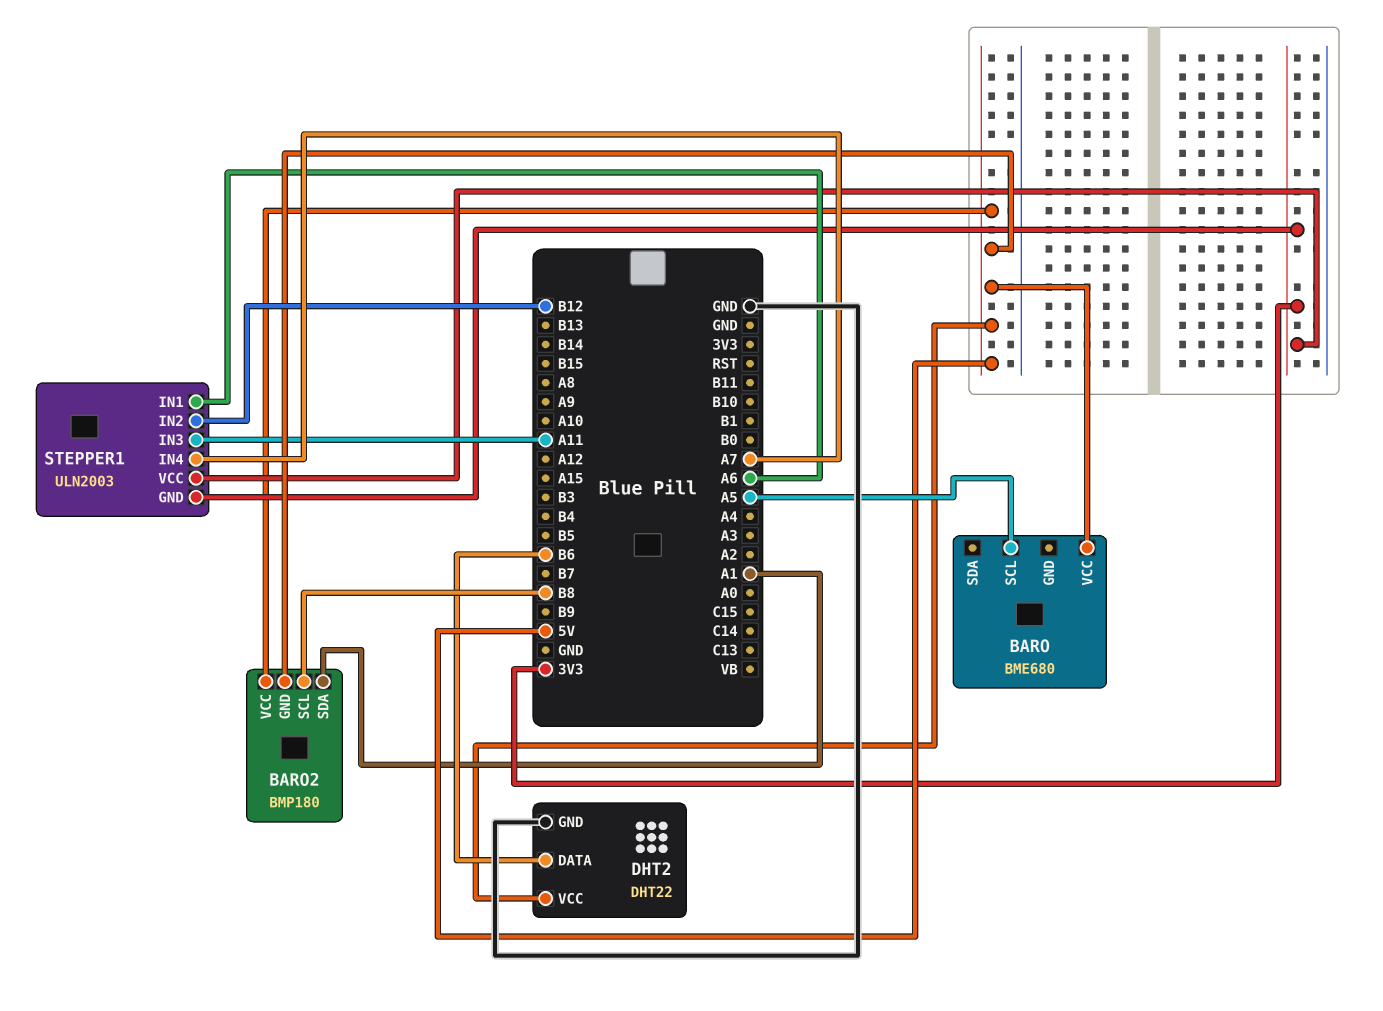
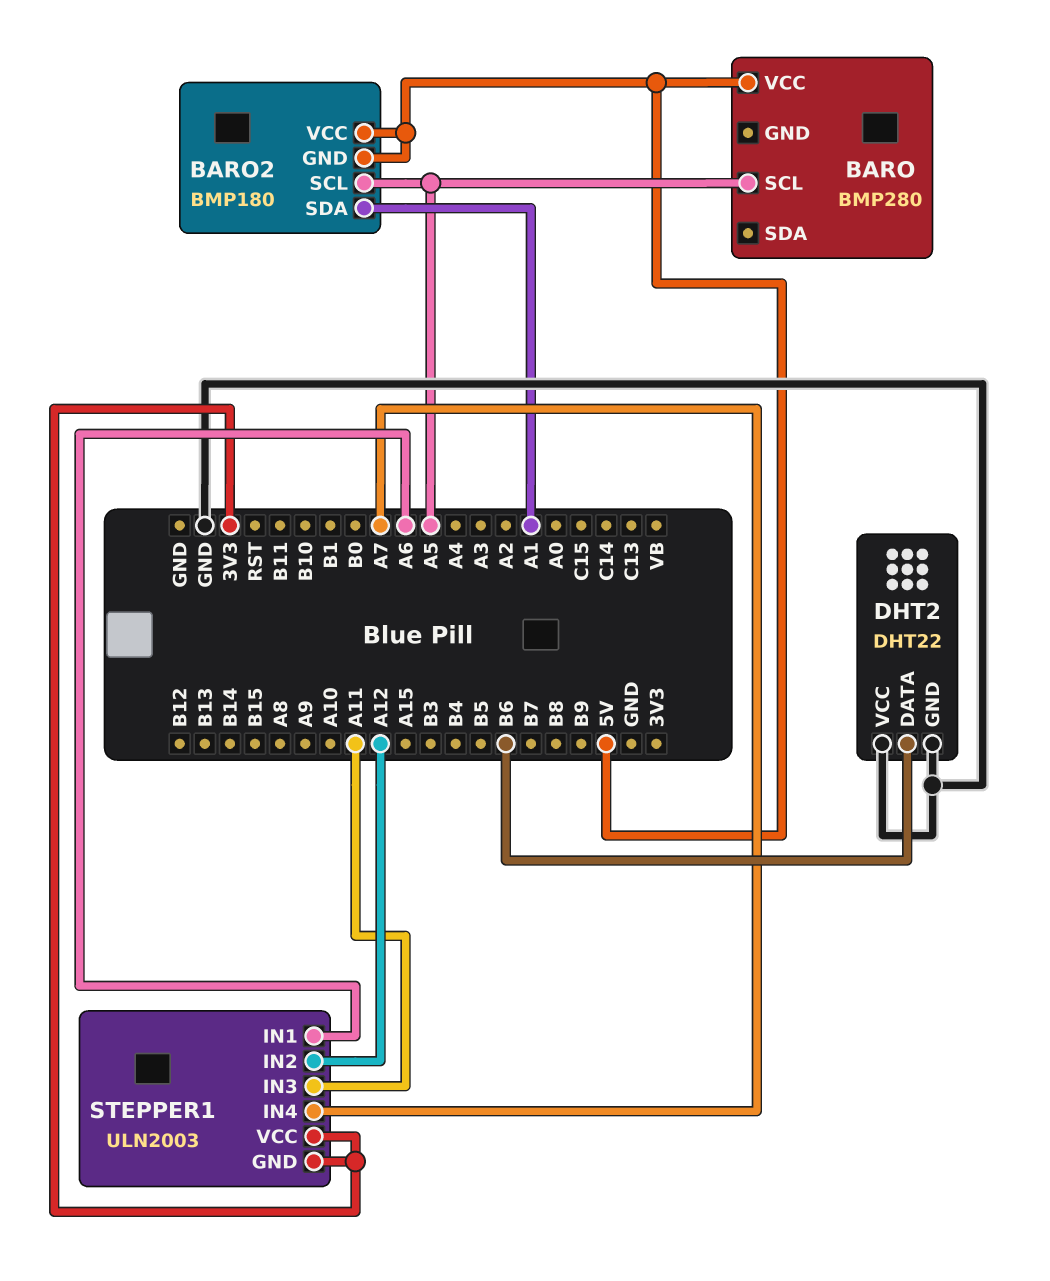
BARO: BME680 -> BMP280
BARO2 pin SCL: B8 -> A5
DHT2 pin VCC: 5V -> GND
STEPPER1 pin IN2: B12 -> A12

